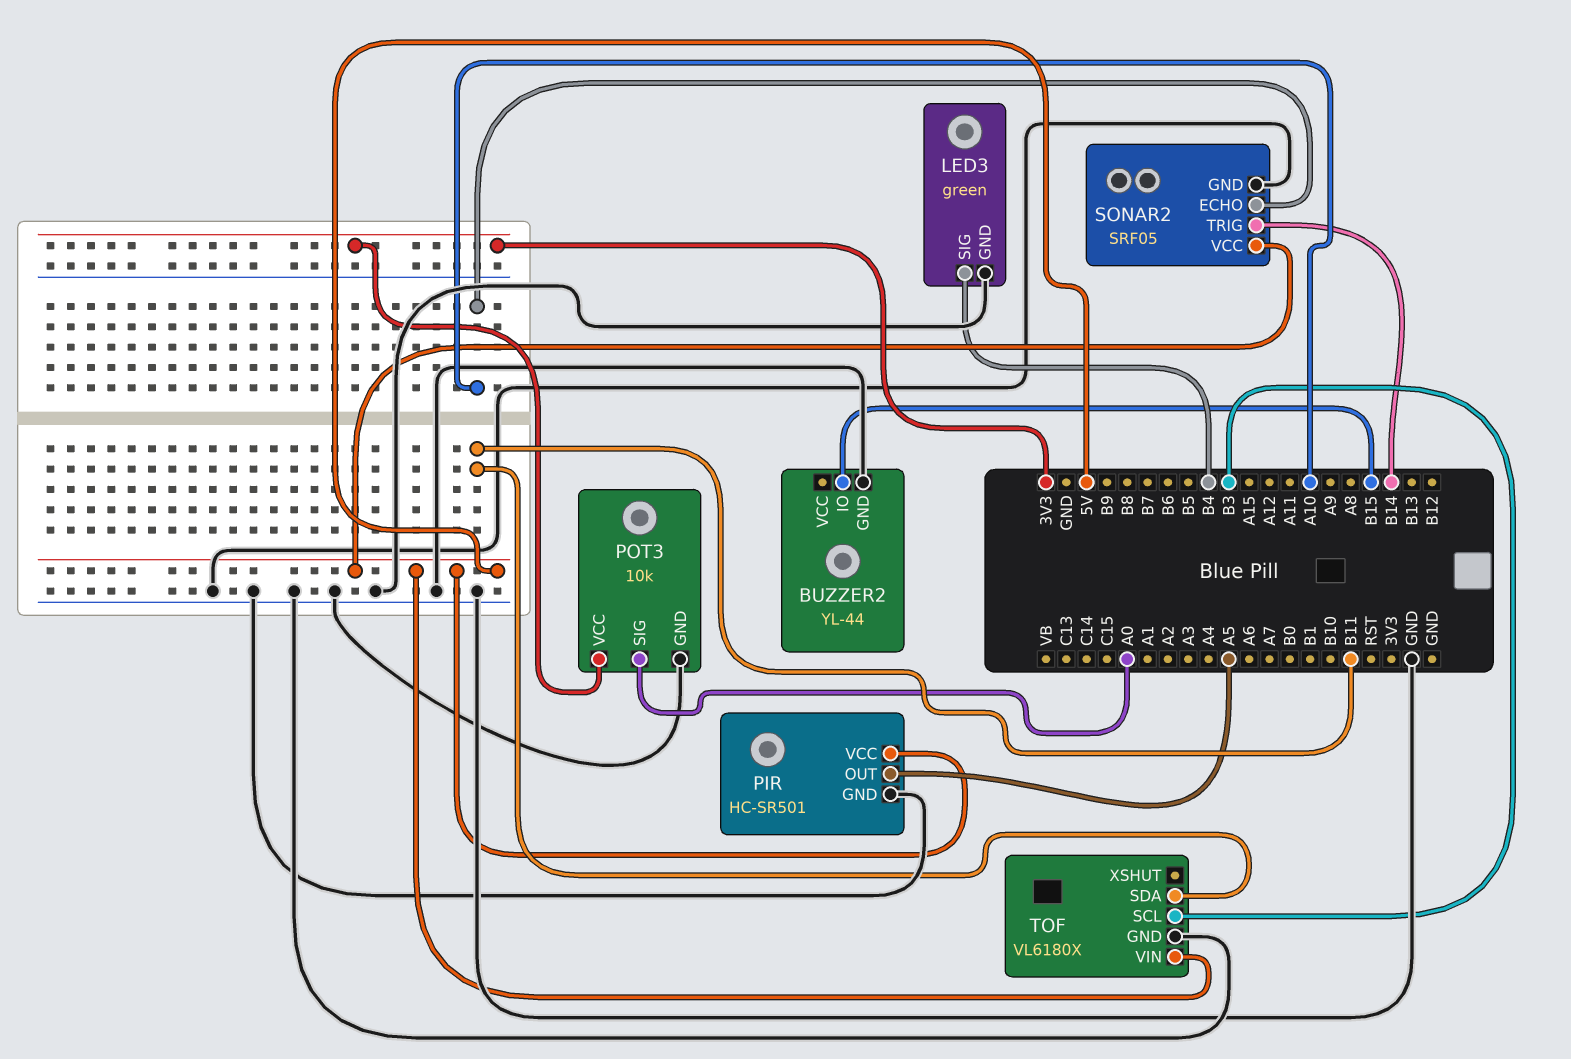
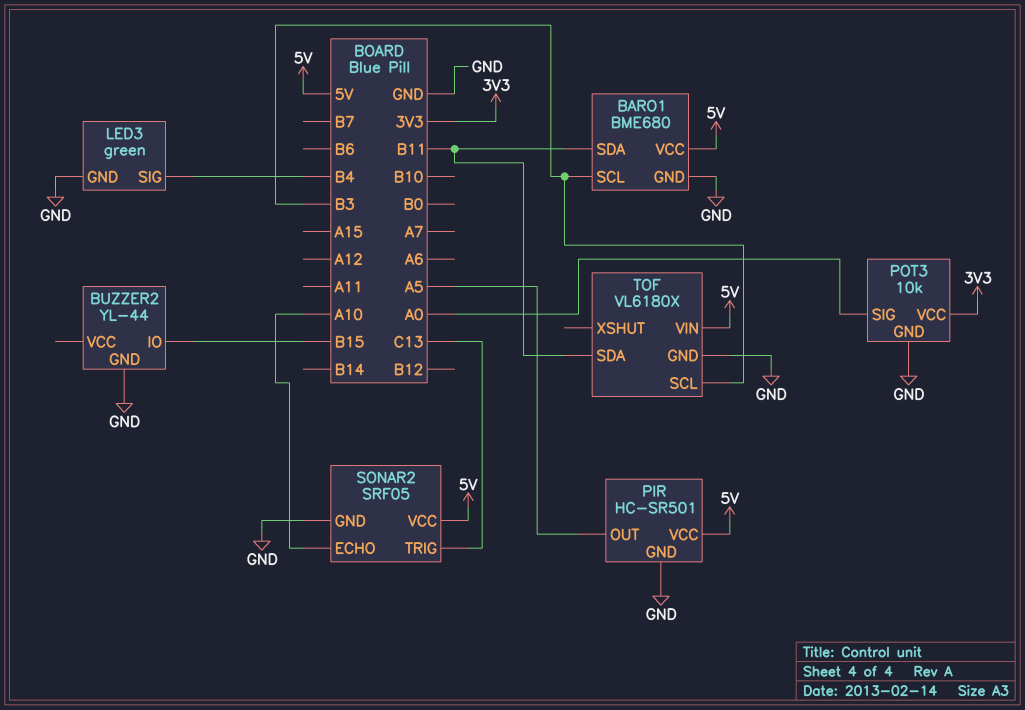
BARO1: none -> BME680
BARO1 pin GND: none -> GND
BARO1 pin SCL: none -> B3
BARO1 pin SDA: none -> B11
BARO1 pin VCC: none -> 5V
SONAR2 pin TRIG: B14 -> C13

